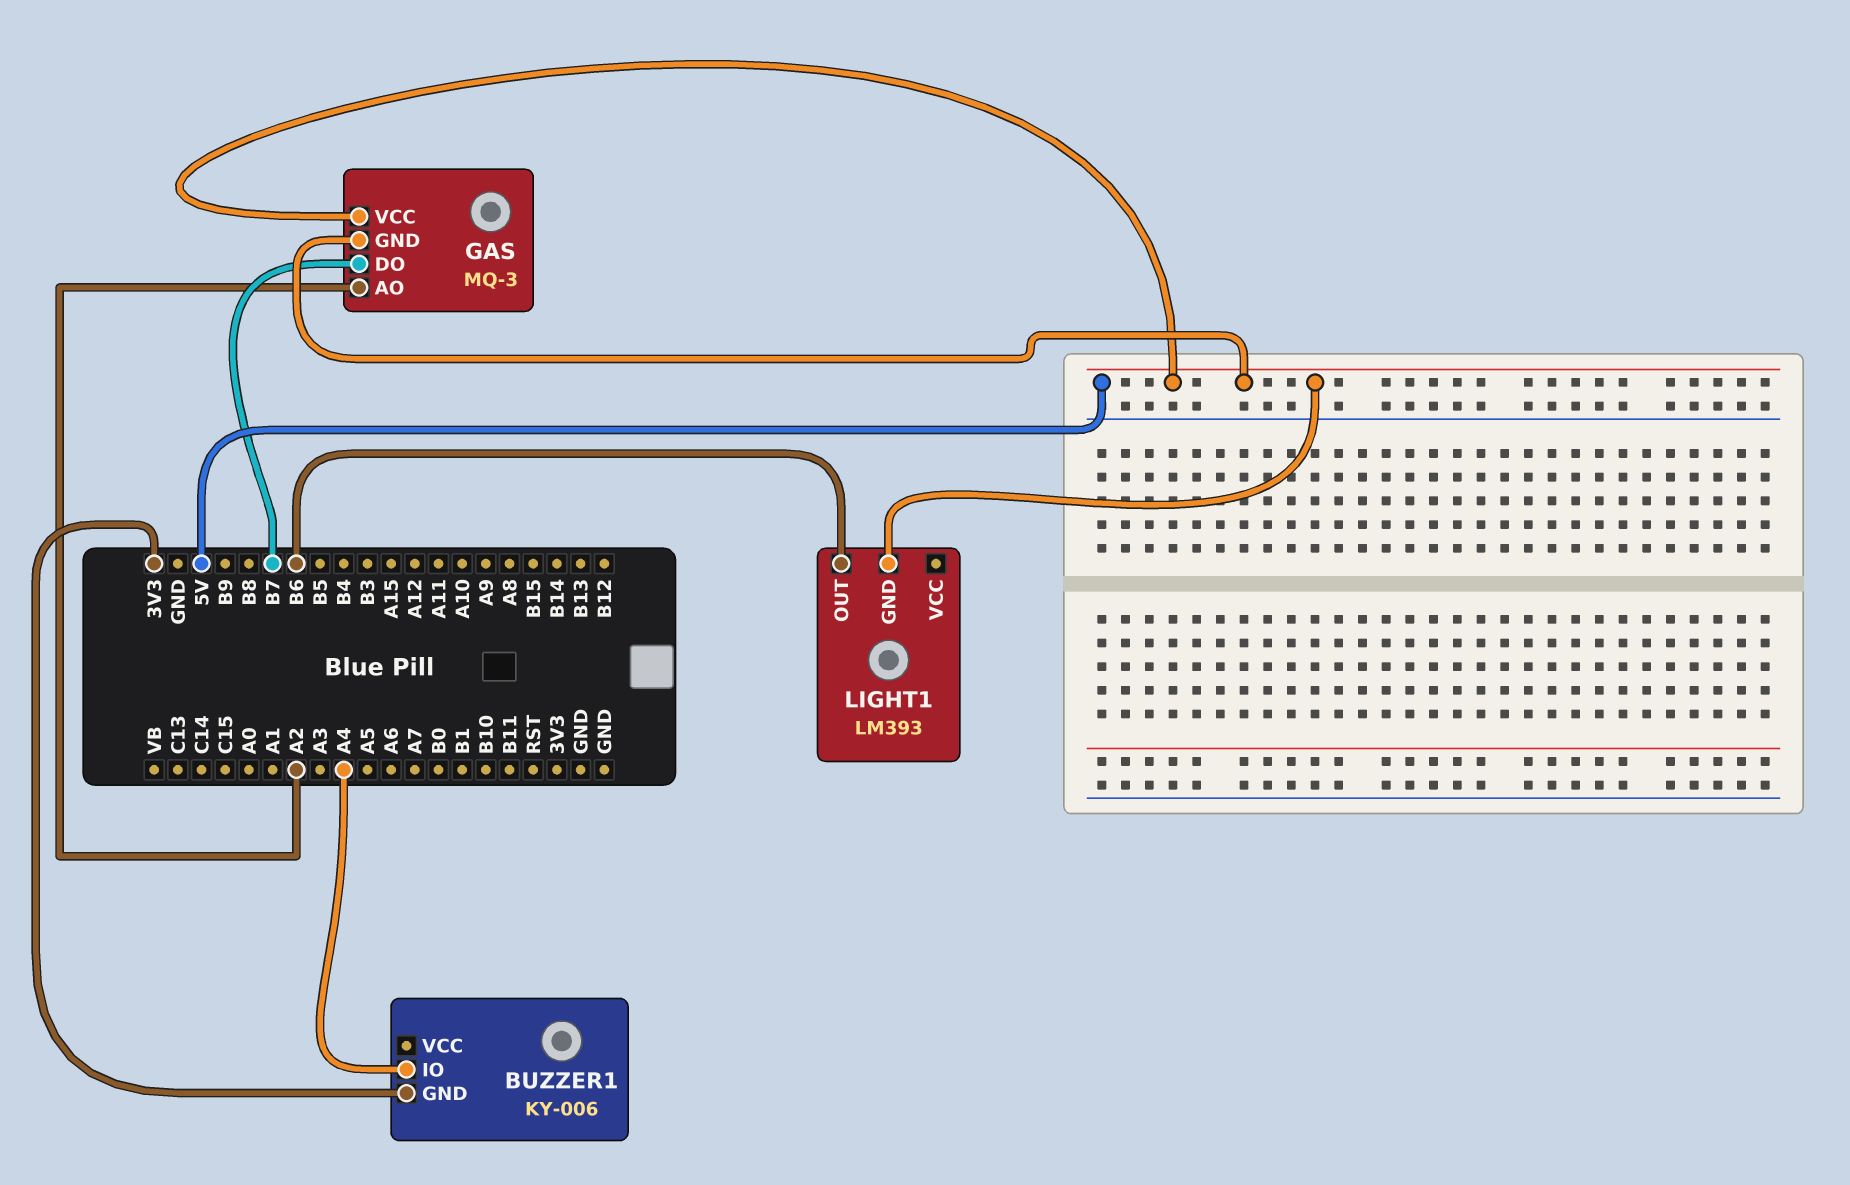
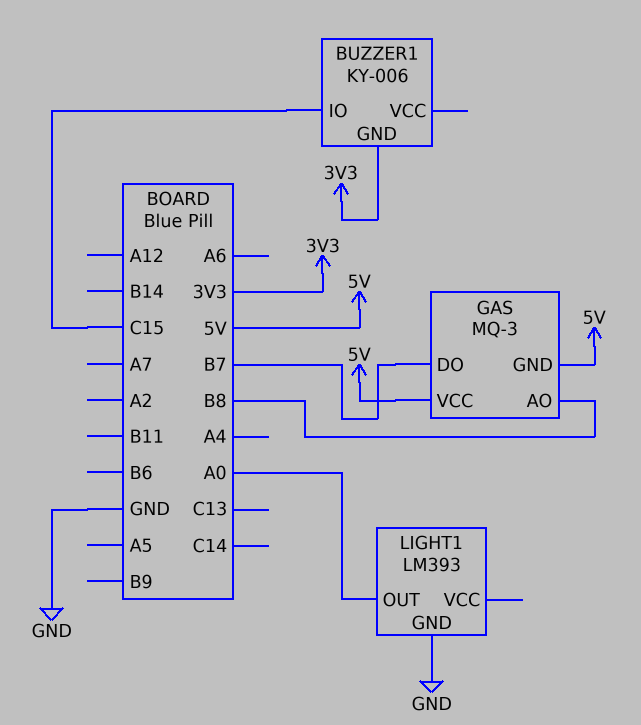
BUZZER1 pin IO: A4 -> C15
GAS pin AO: A2 -> B8
LIGHT1 pin GND: 5V -> GND
LIGHT1 pin OUT: B6 -> A0

